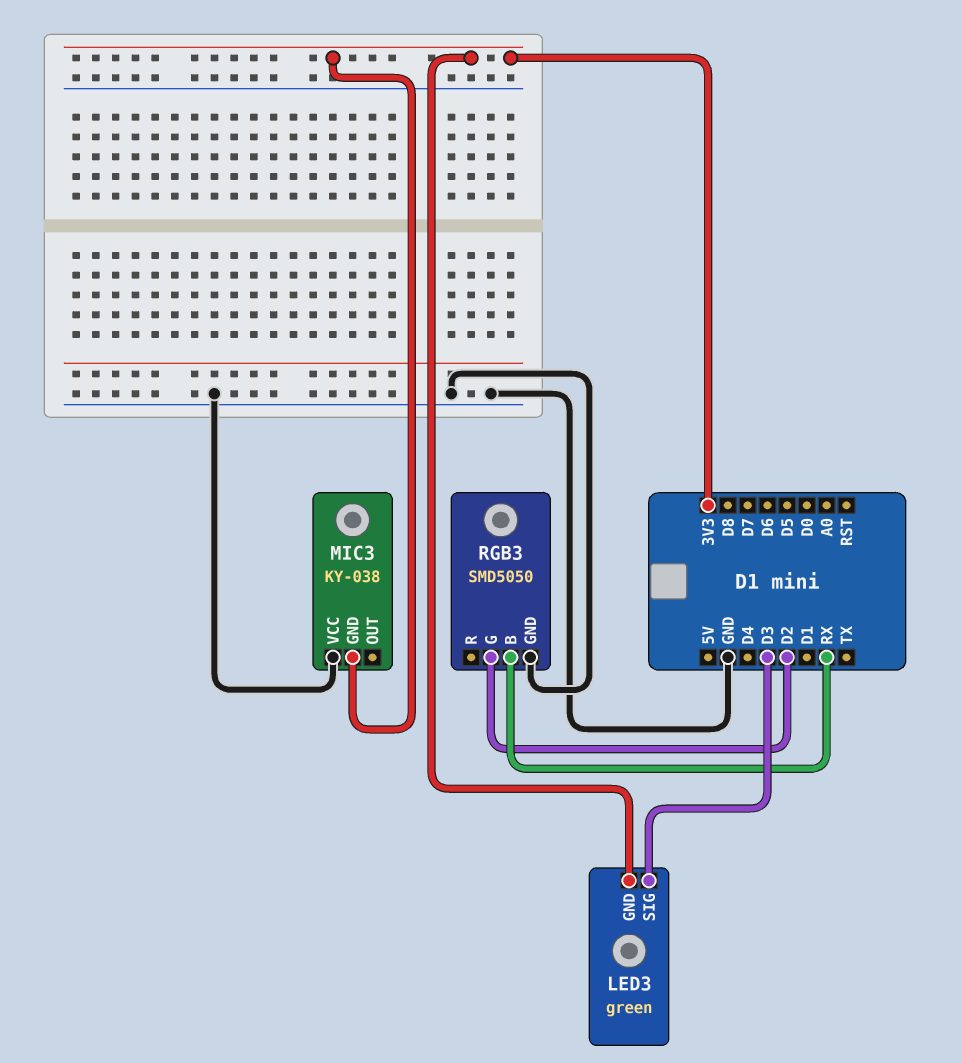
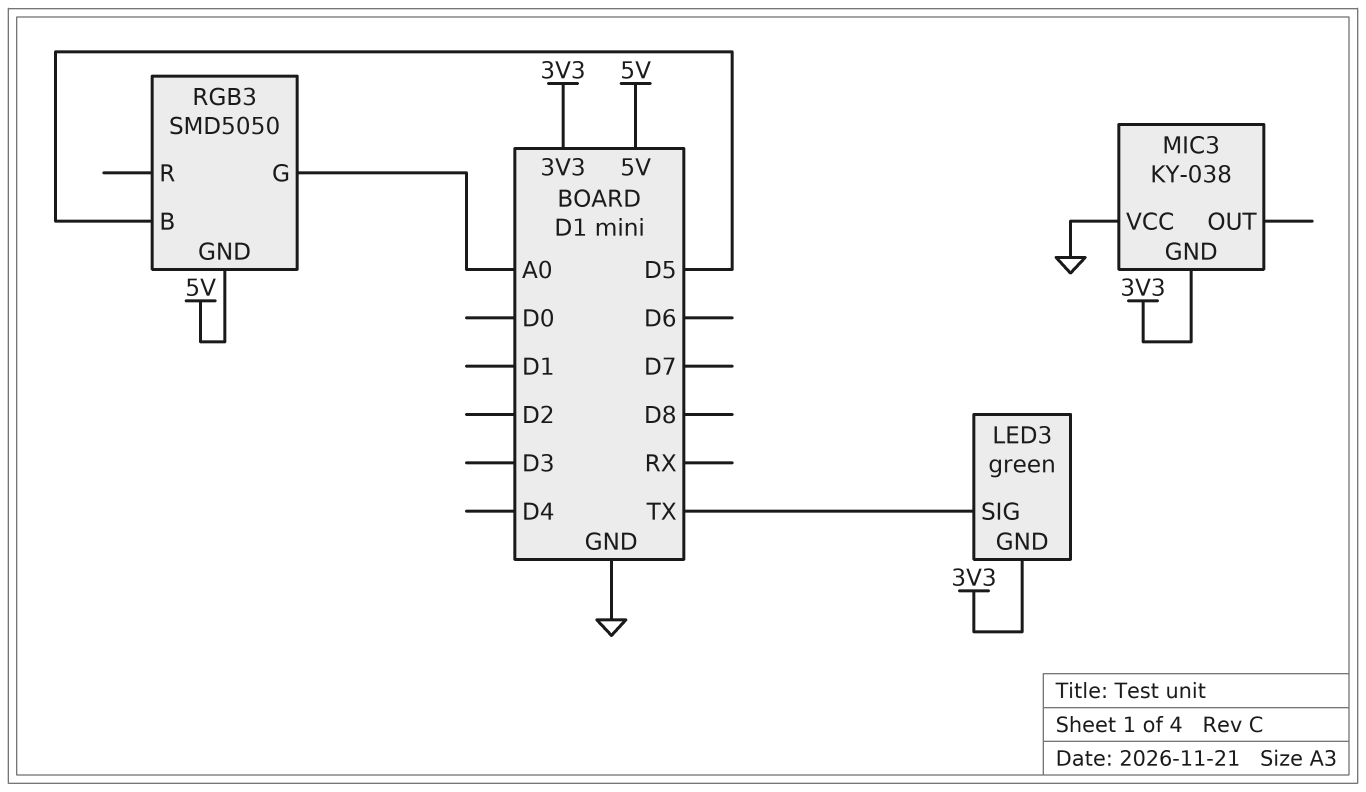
LED3 pin SIG: D3 -> TX
RGB3 pin B: RX -> D5
RGB3 pin G: D2 -> A0
RGB3 pin GND: GND -> 5V

